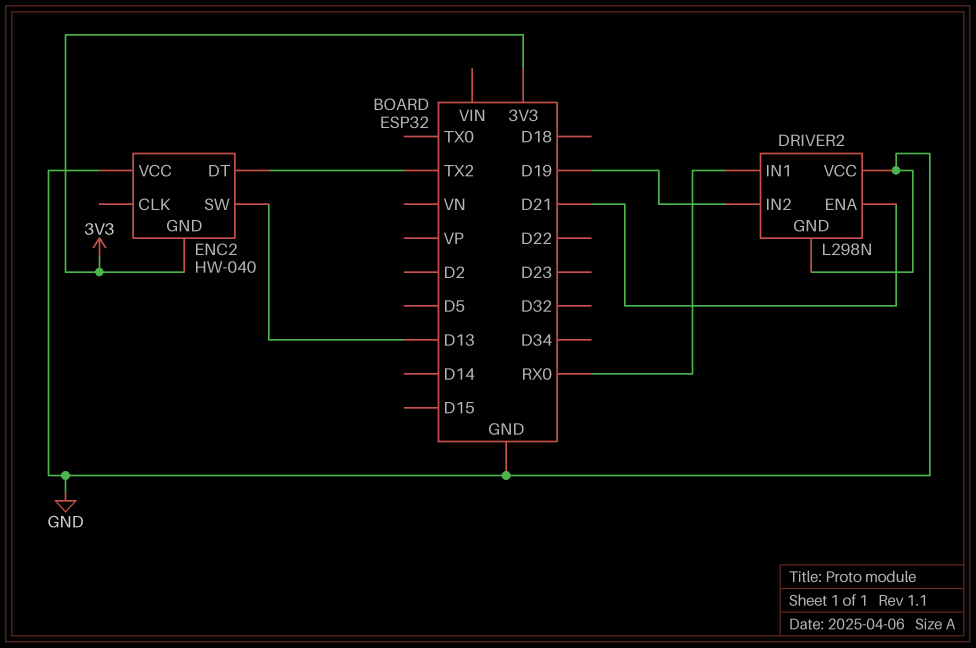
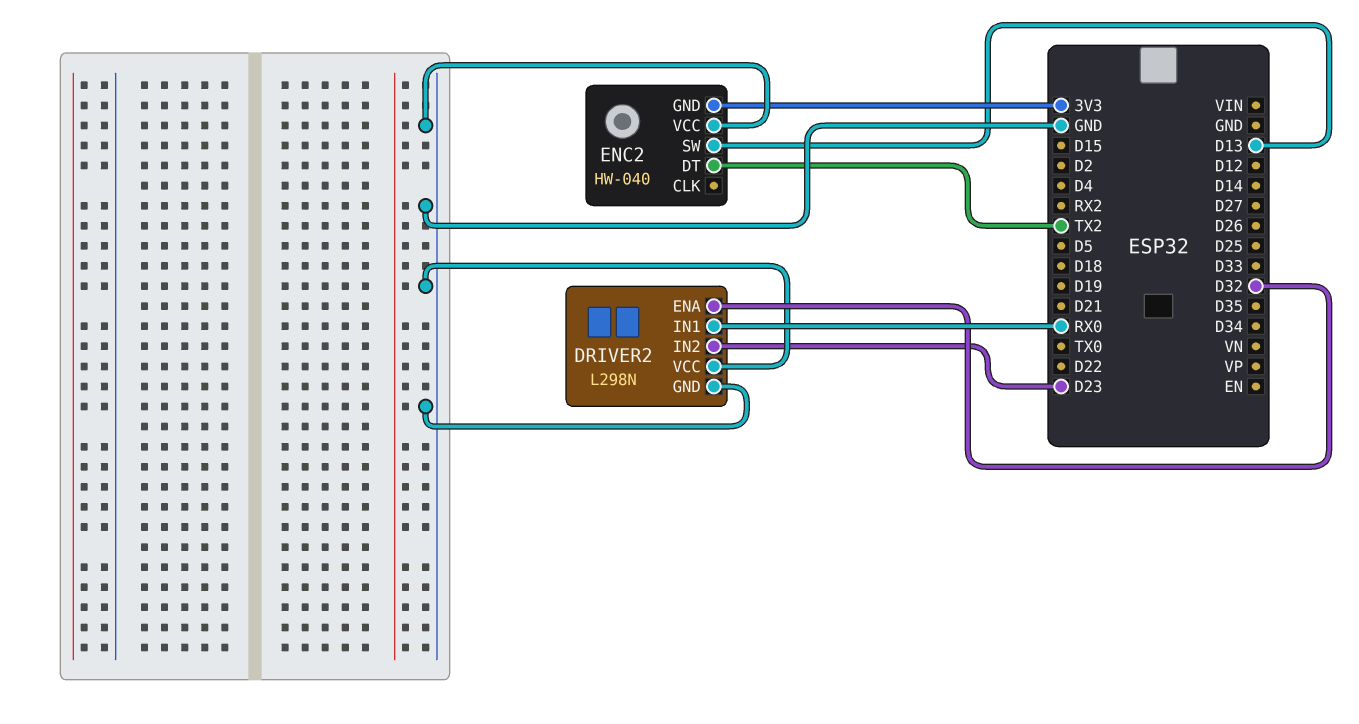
DRIVER2 pin ENA: D21 -> D32
DRIVER2 pin IN2: D19 -> D23

